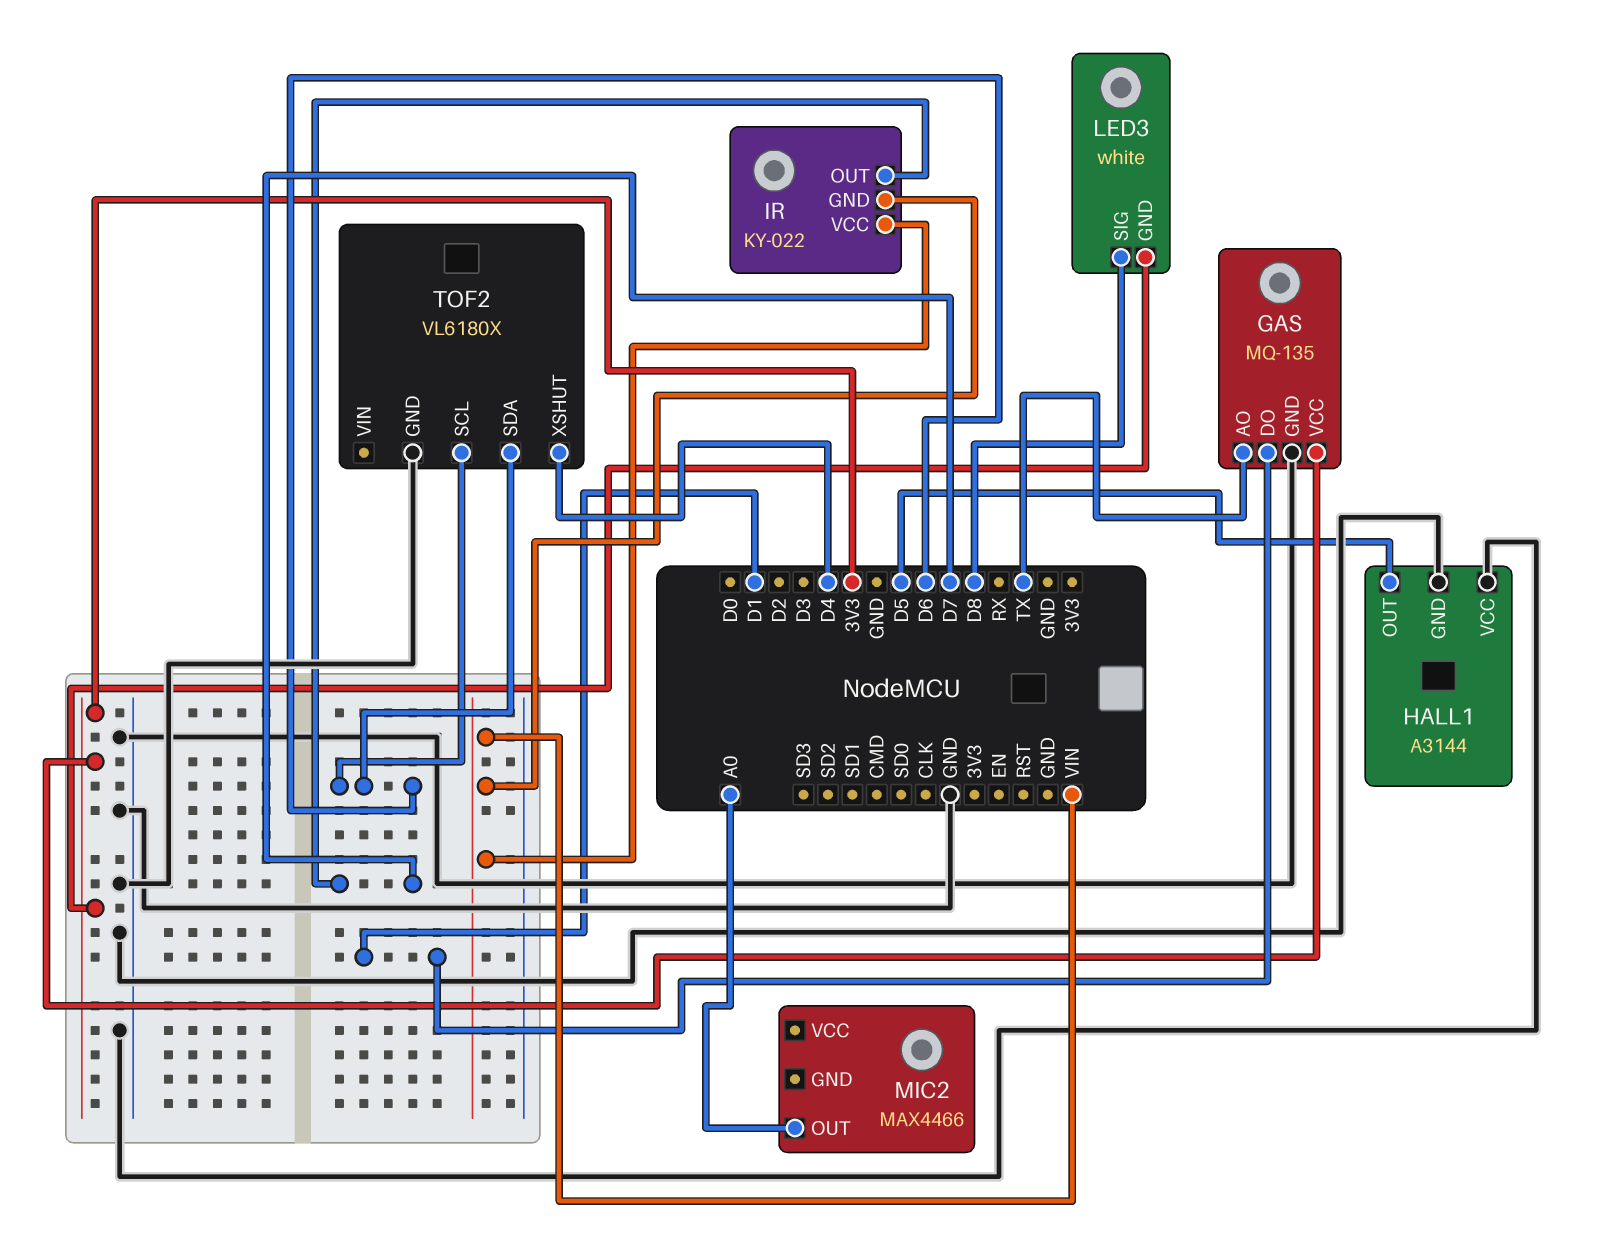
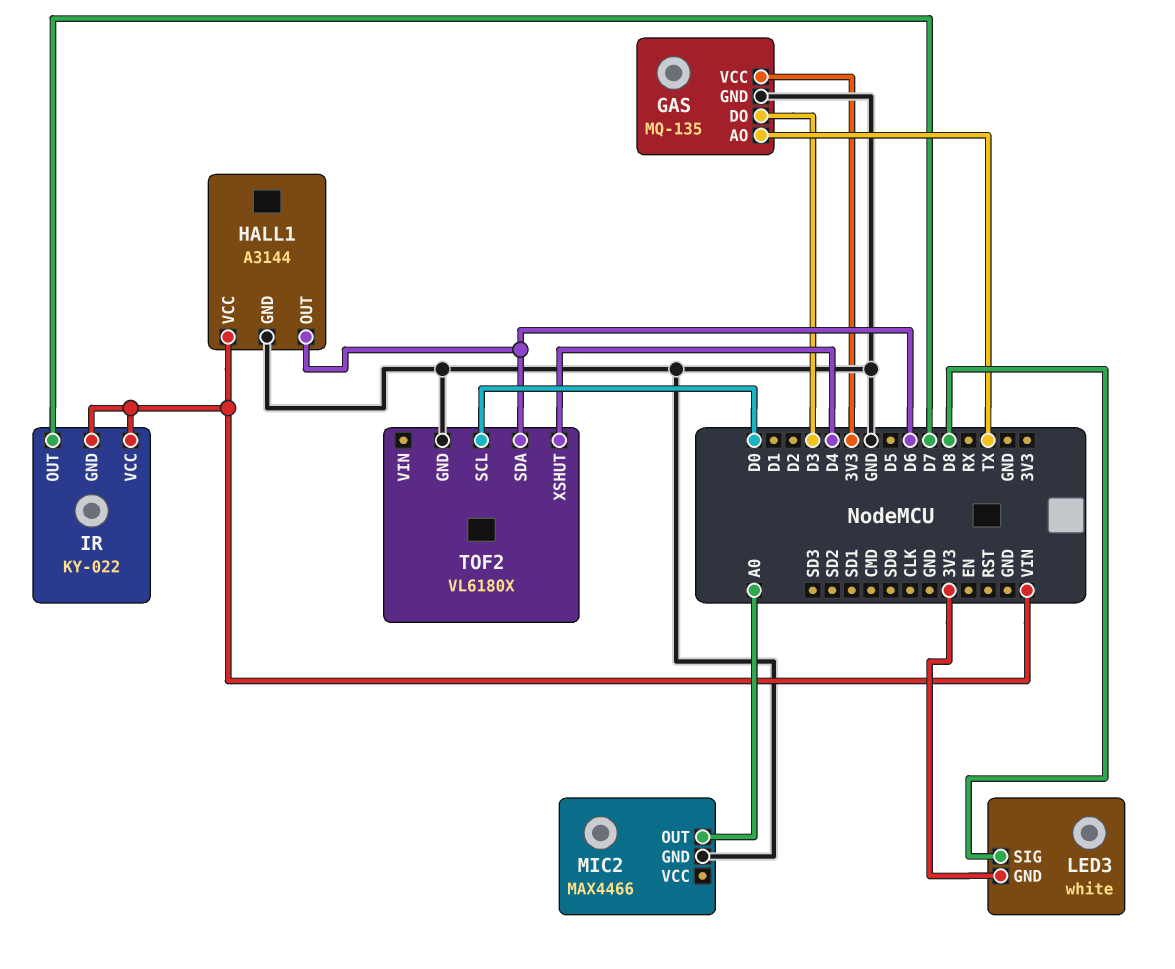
GAS pin DO: D1 -> D3
HALL1 pin OUT: D5 -> D6
HALL1 pin VCC: GND -> VIN
MIC2 pin GND: none -> GND
TOF2 pin SCL: D6 -> D0

